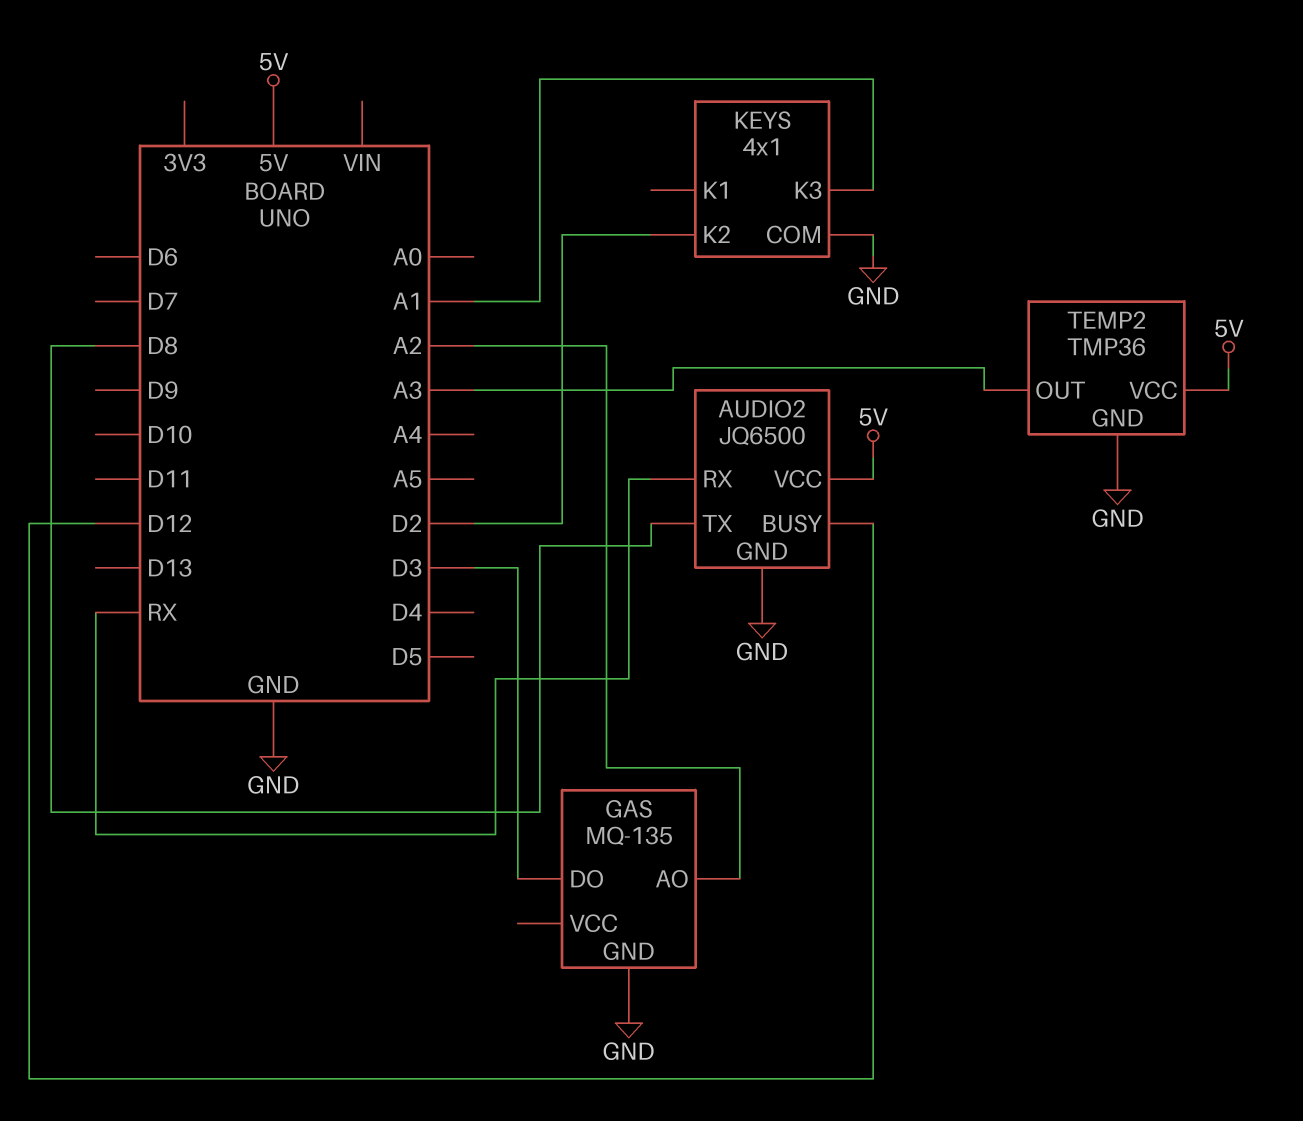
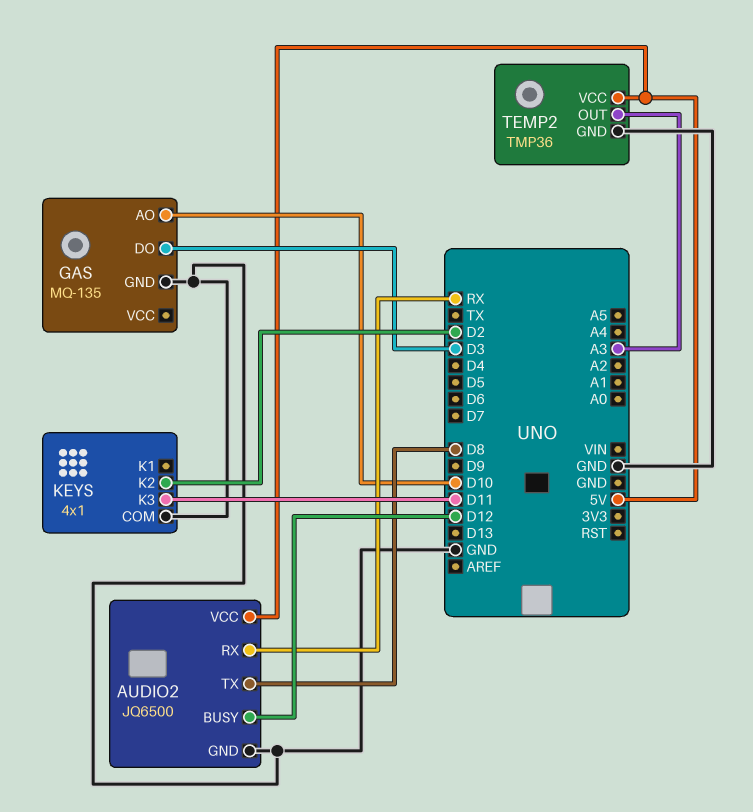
GAS pin AO: A2 -> D10
KEYS pin K3: A1 -> D11

